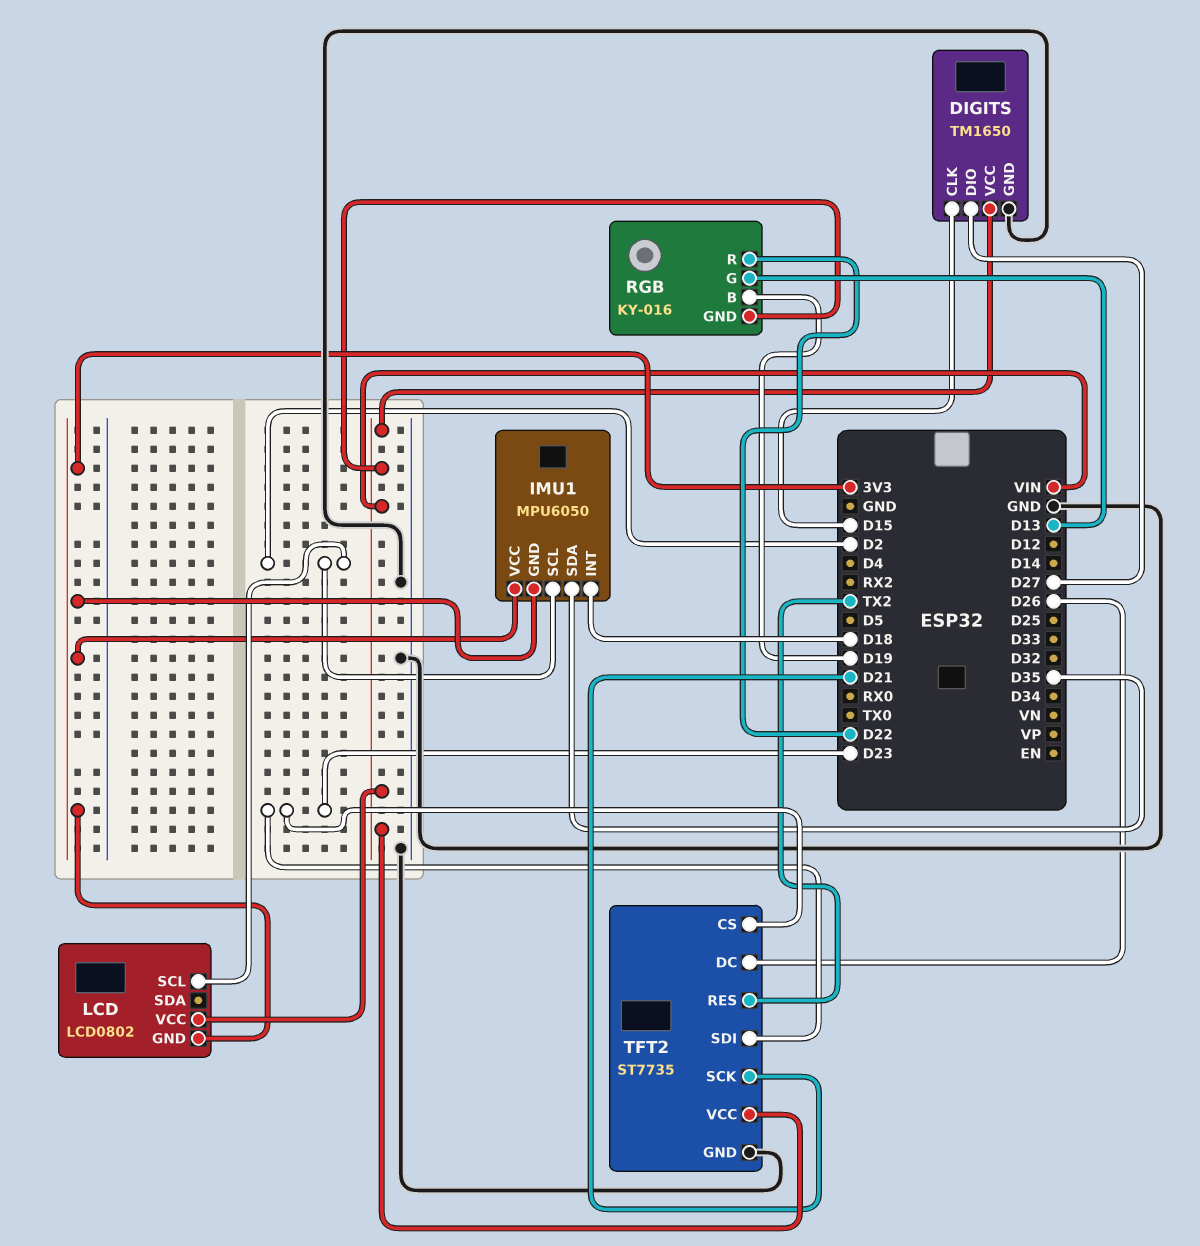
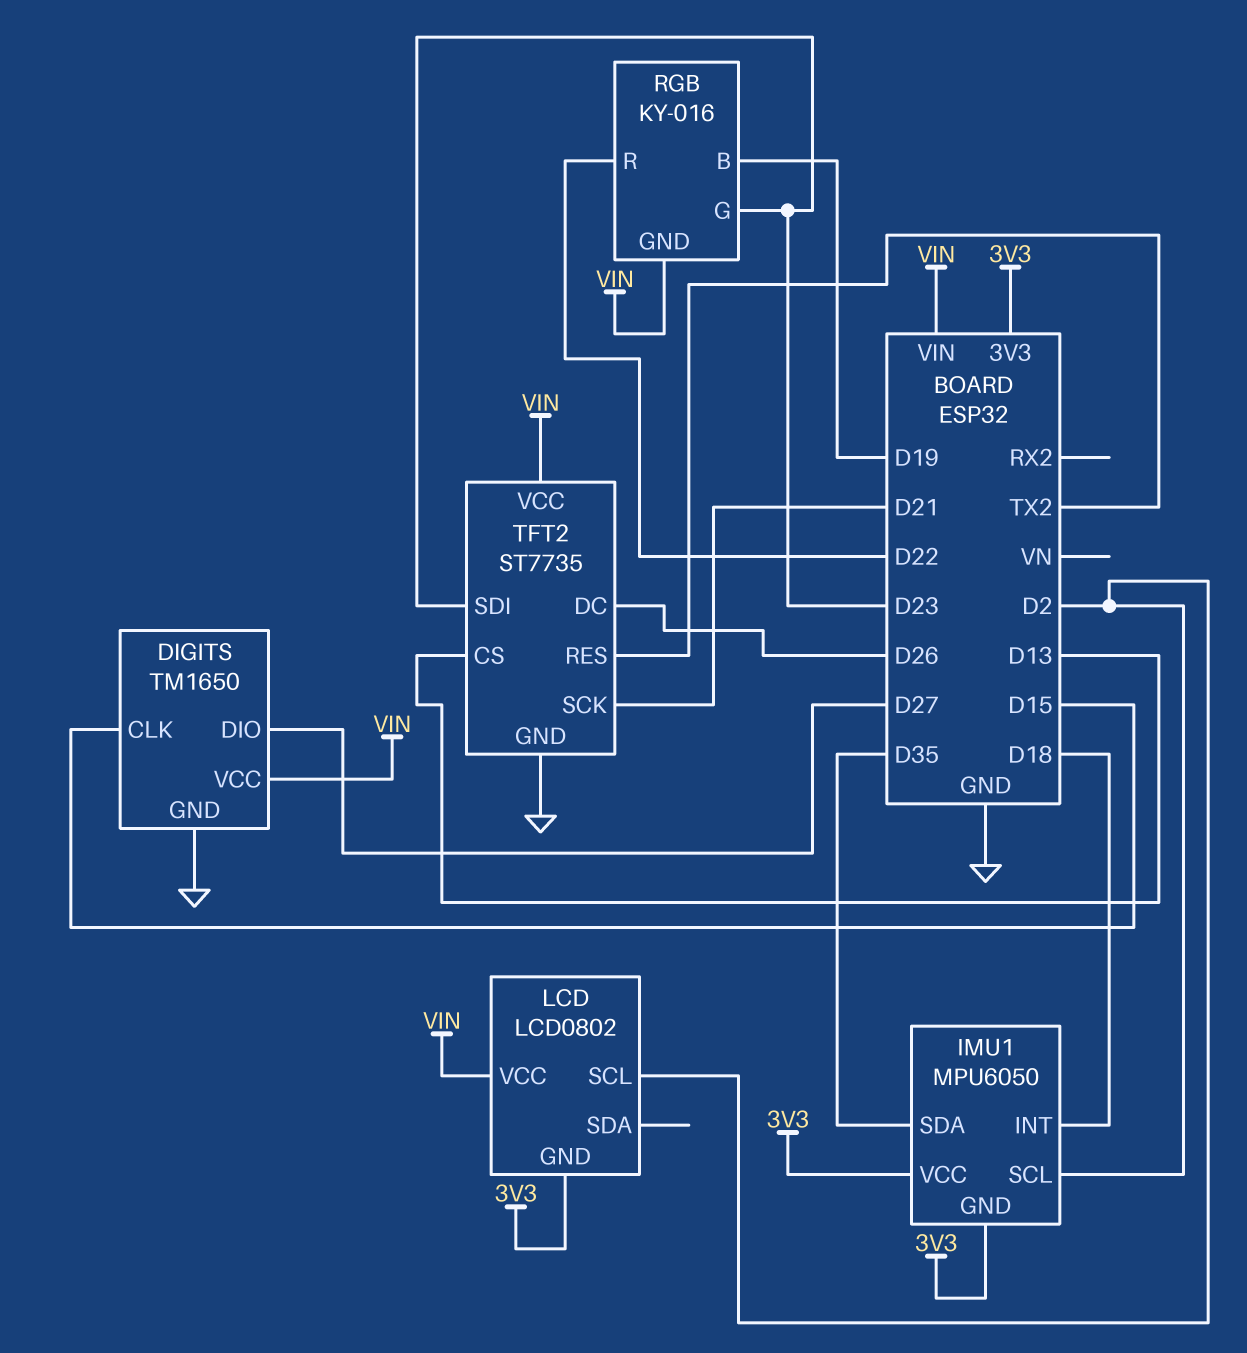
RGB pin G: D13 -> D23
TFT2 pin CS: D23 -> D13

